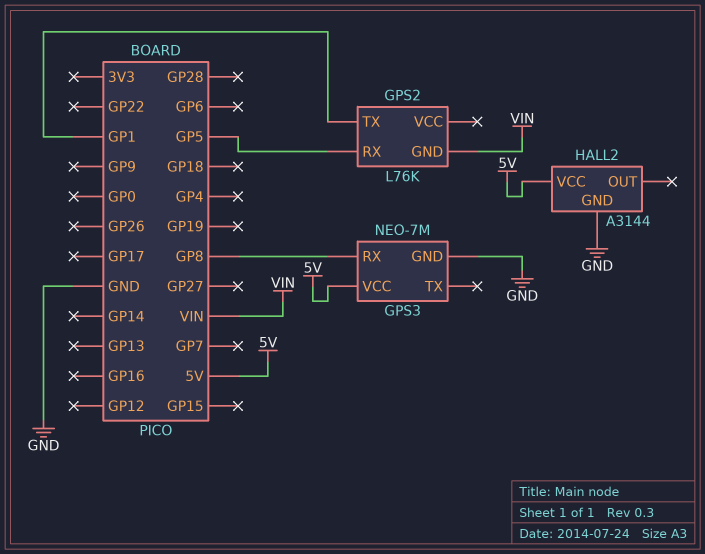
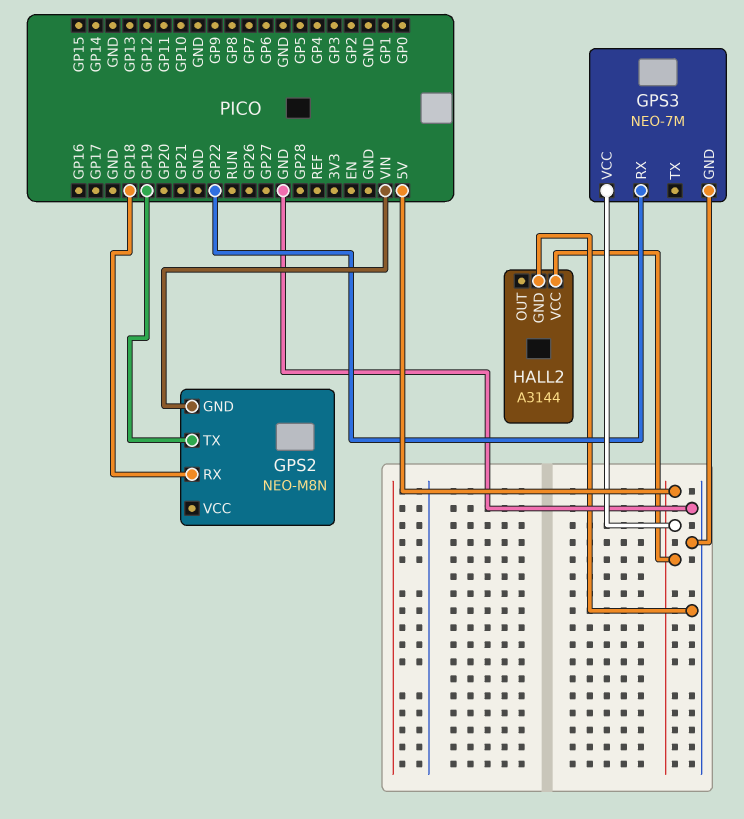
GPS2: L76K -> NEO-M8N
GPS2 pin RX: GP5 -> GP18
GPS2 pin TX: GP1 -> GP19
GPS3 pin RX: GP8 -> GP22

